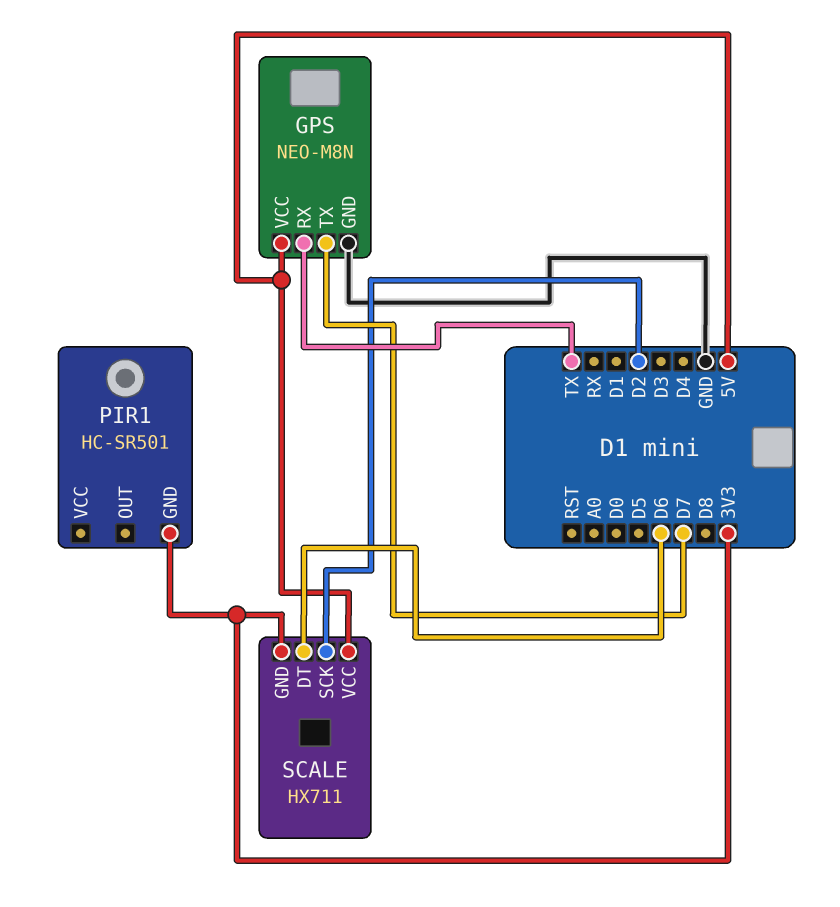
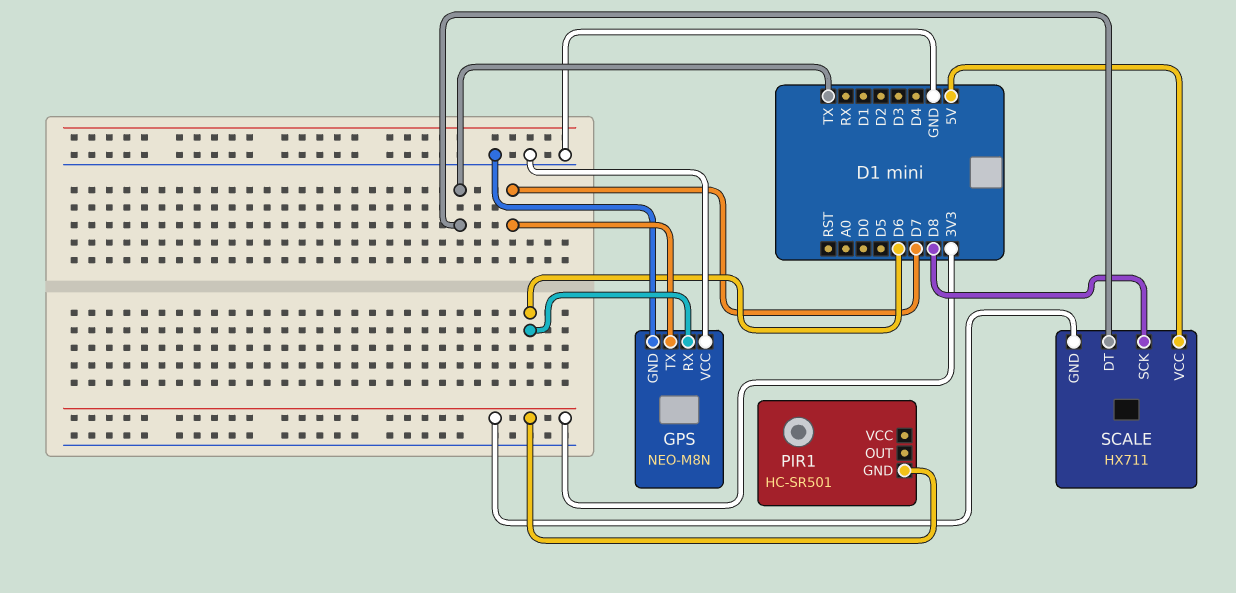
GPS pin RX: TX -> D6
GPS pin VCC: 5V -> GND
SCALE pin DT: D6 -> TX
SCALE pin SCK: D2 -> D8

